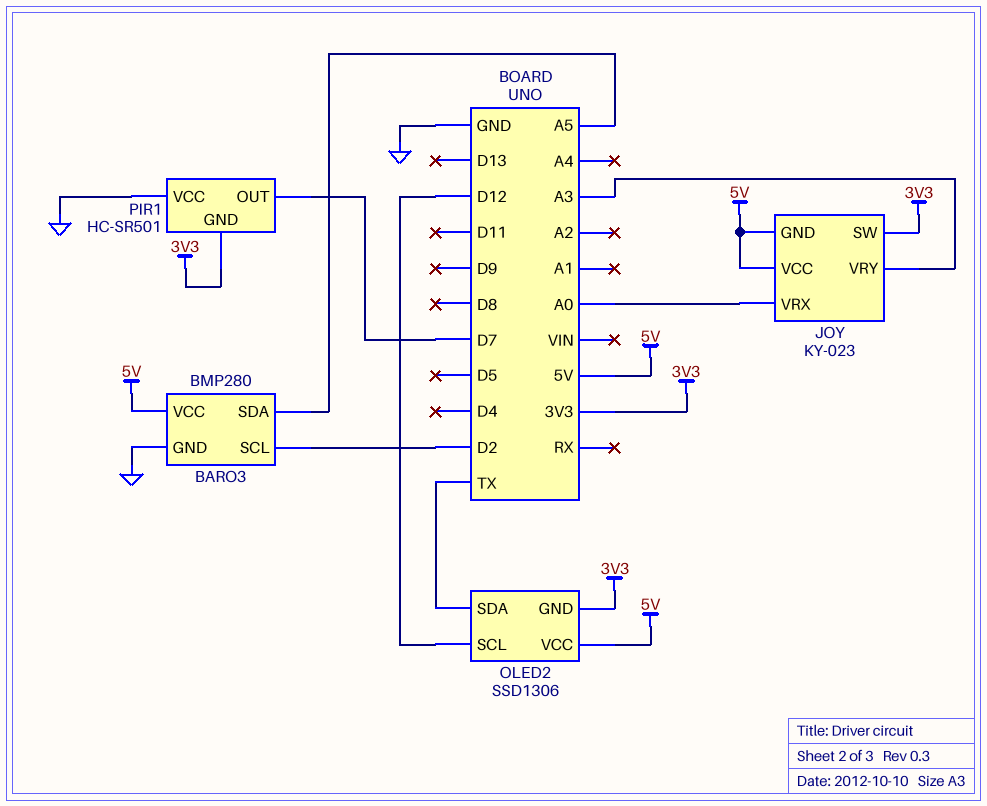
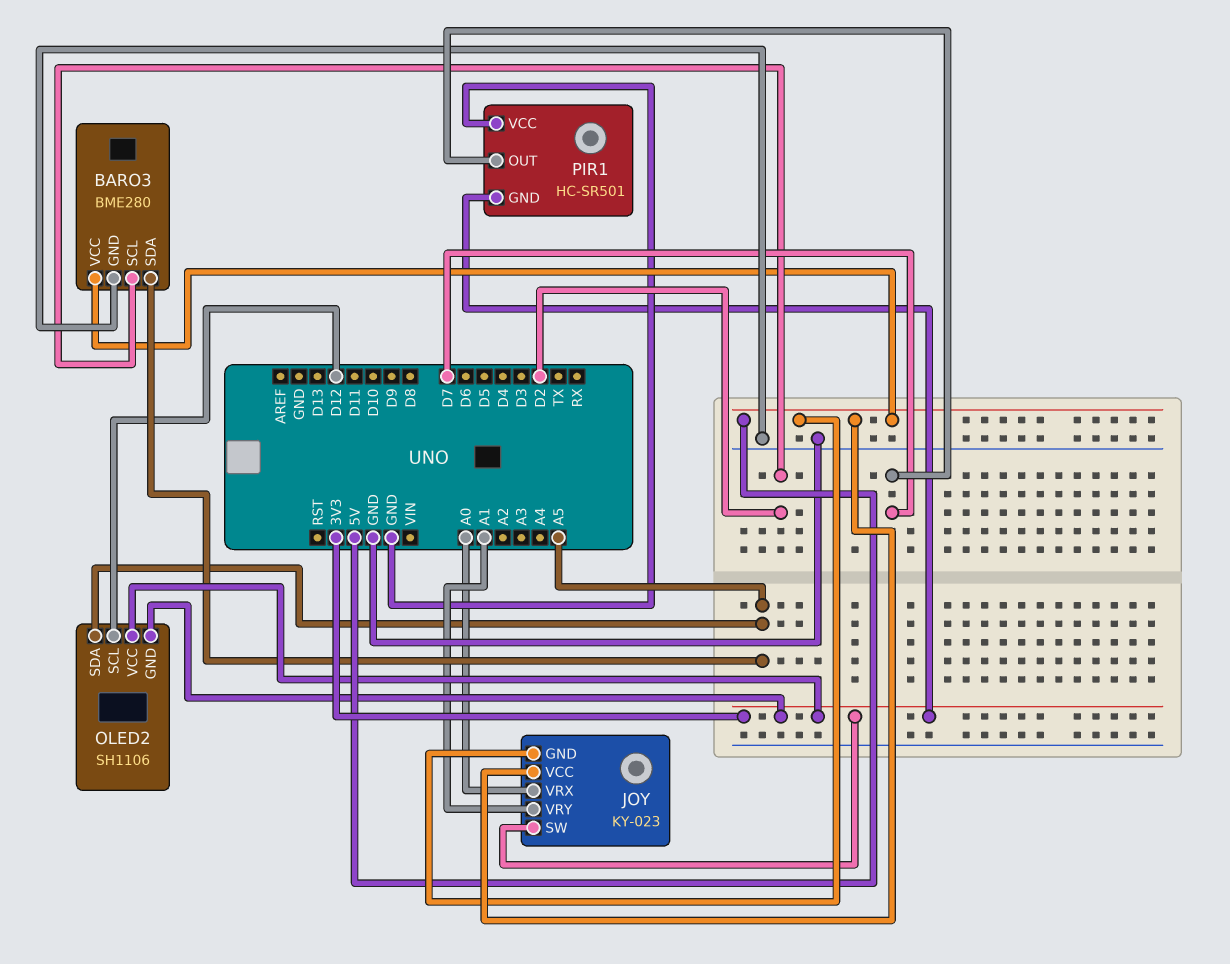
BARO3: BMP280 -> BME280
JOY pin VRY: A3 -> A1
OLED2: SSD1306 -> SH1106
OLED2 pin SDA: TX -> A5
OLED2 pin VCC: 5V -> 3V3

